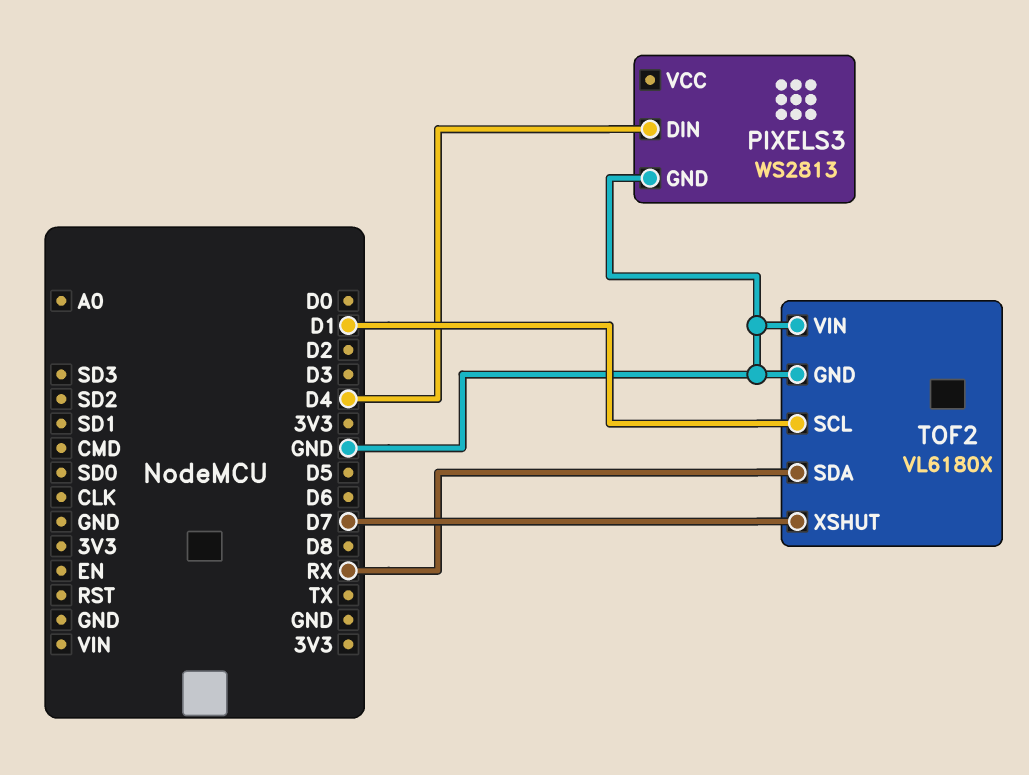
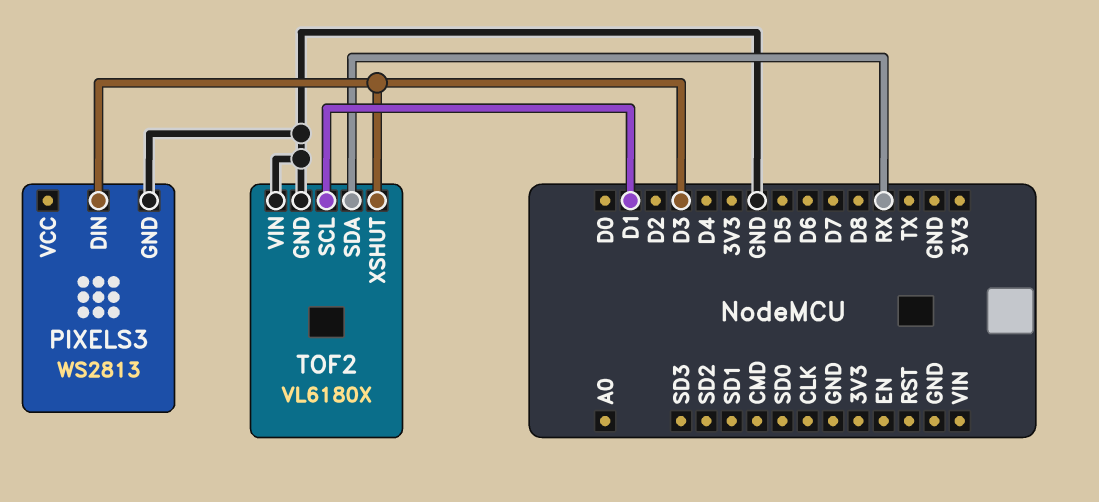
PIXELS3 pin DIN: D4 -> D3
TOF2 pin XSHUT: D7 -> D3

